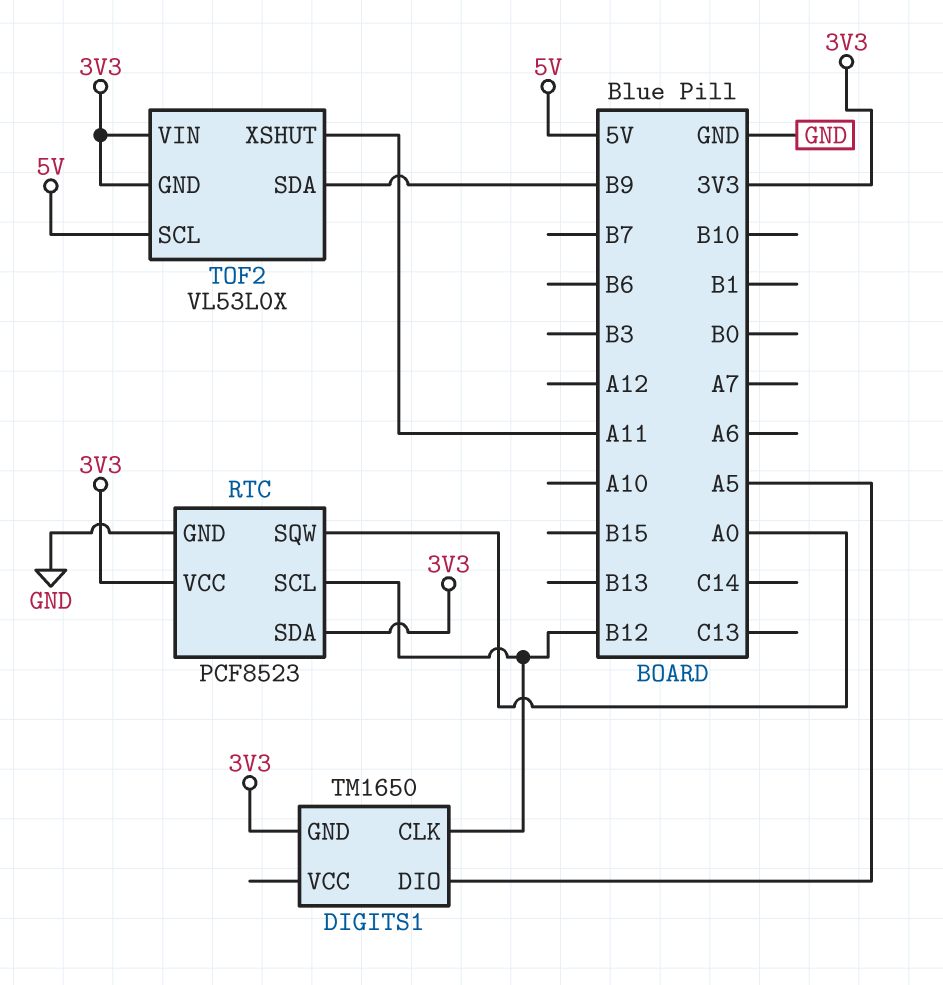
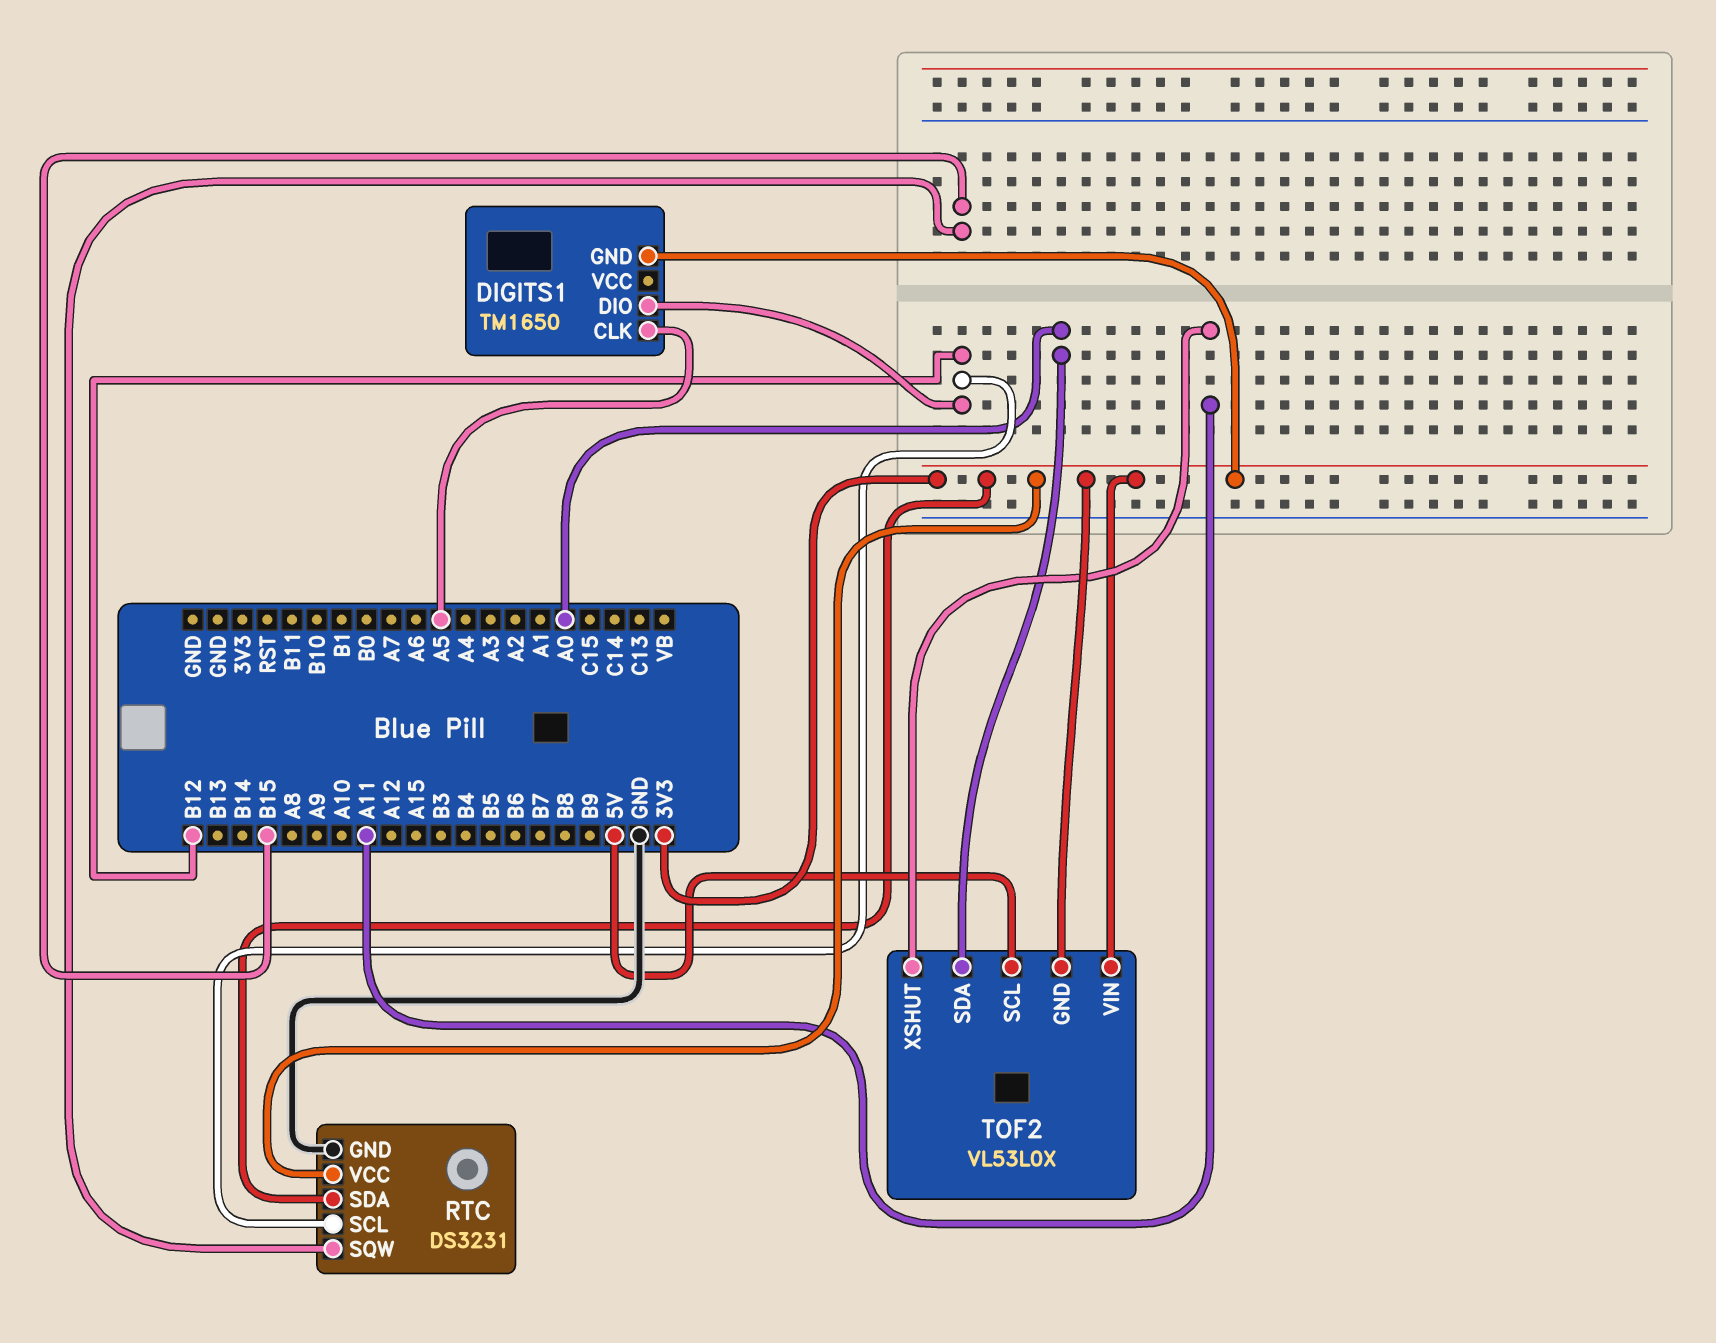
DIGITS1 pin CLK: B12 -> A5
DIGITS1 pin DIO: A5 -> B12
RTC: PCF8523 -> DS3231
RTC pin SQW: A0 -> B15
TOF2 pin SDA: B9 -> A0

